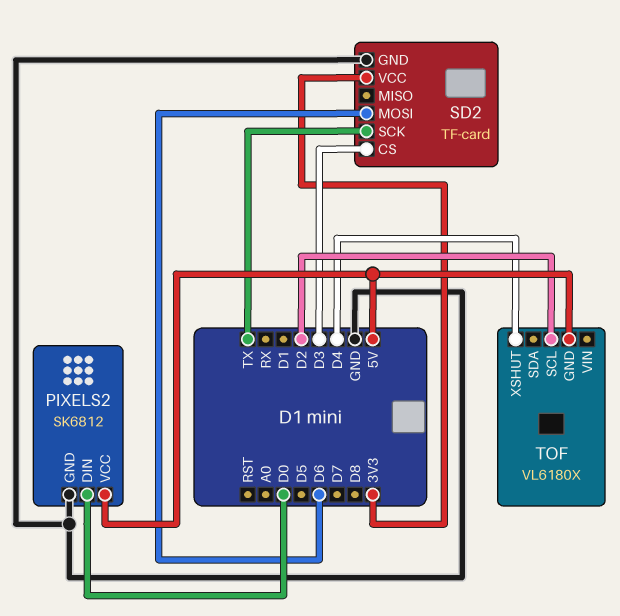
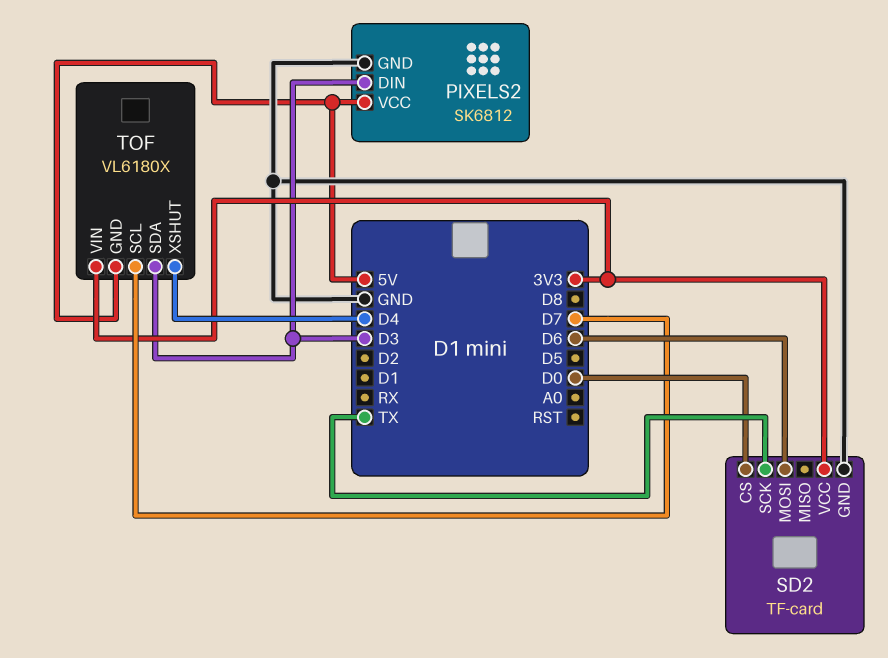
PIXELS2 pin DIN: D0 -> D3
SD2 pin CS: D3 -> D0
TOF pin SCL: D2 -> D7
TOF pin SDA: none -> D3
TOF pin VIN: none -> 3V3

